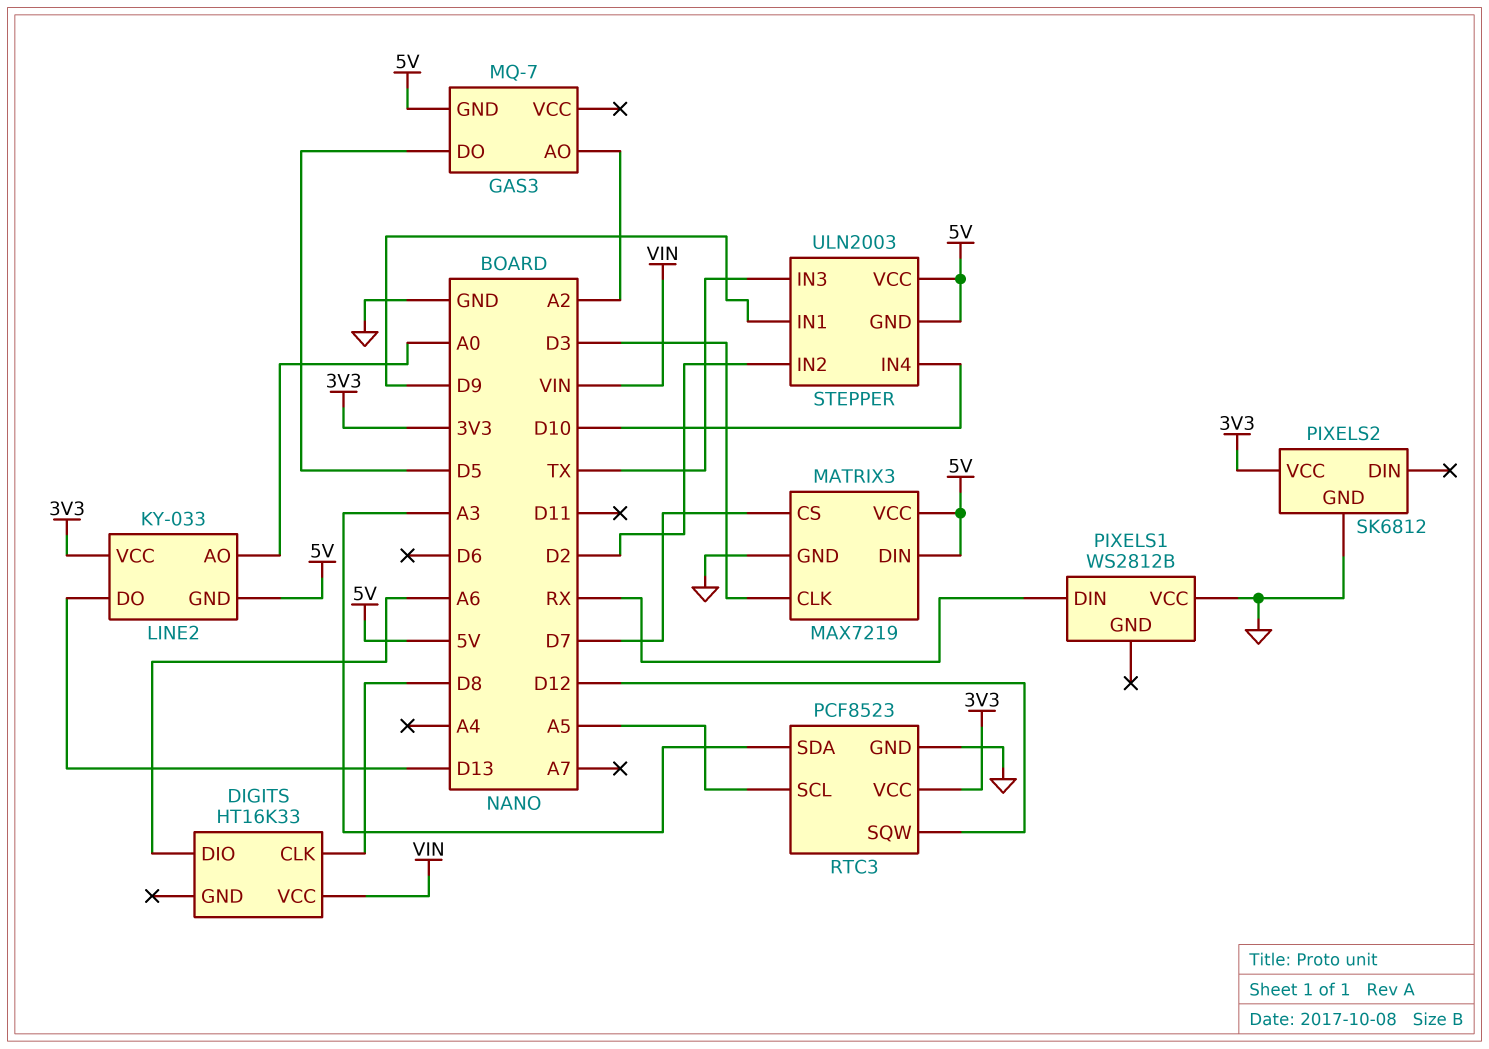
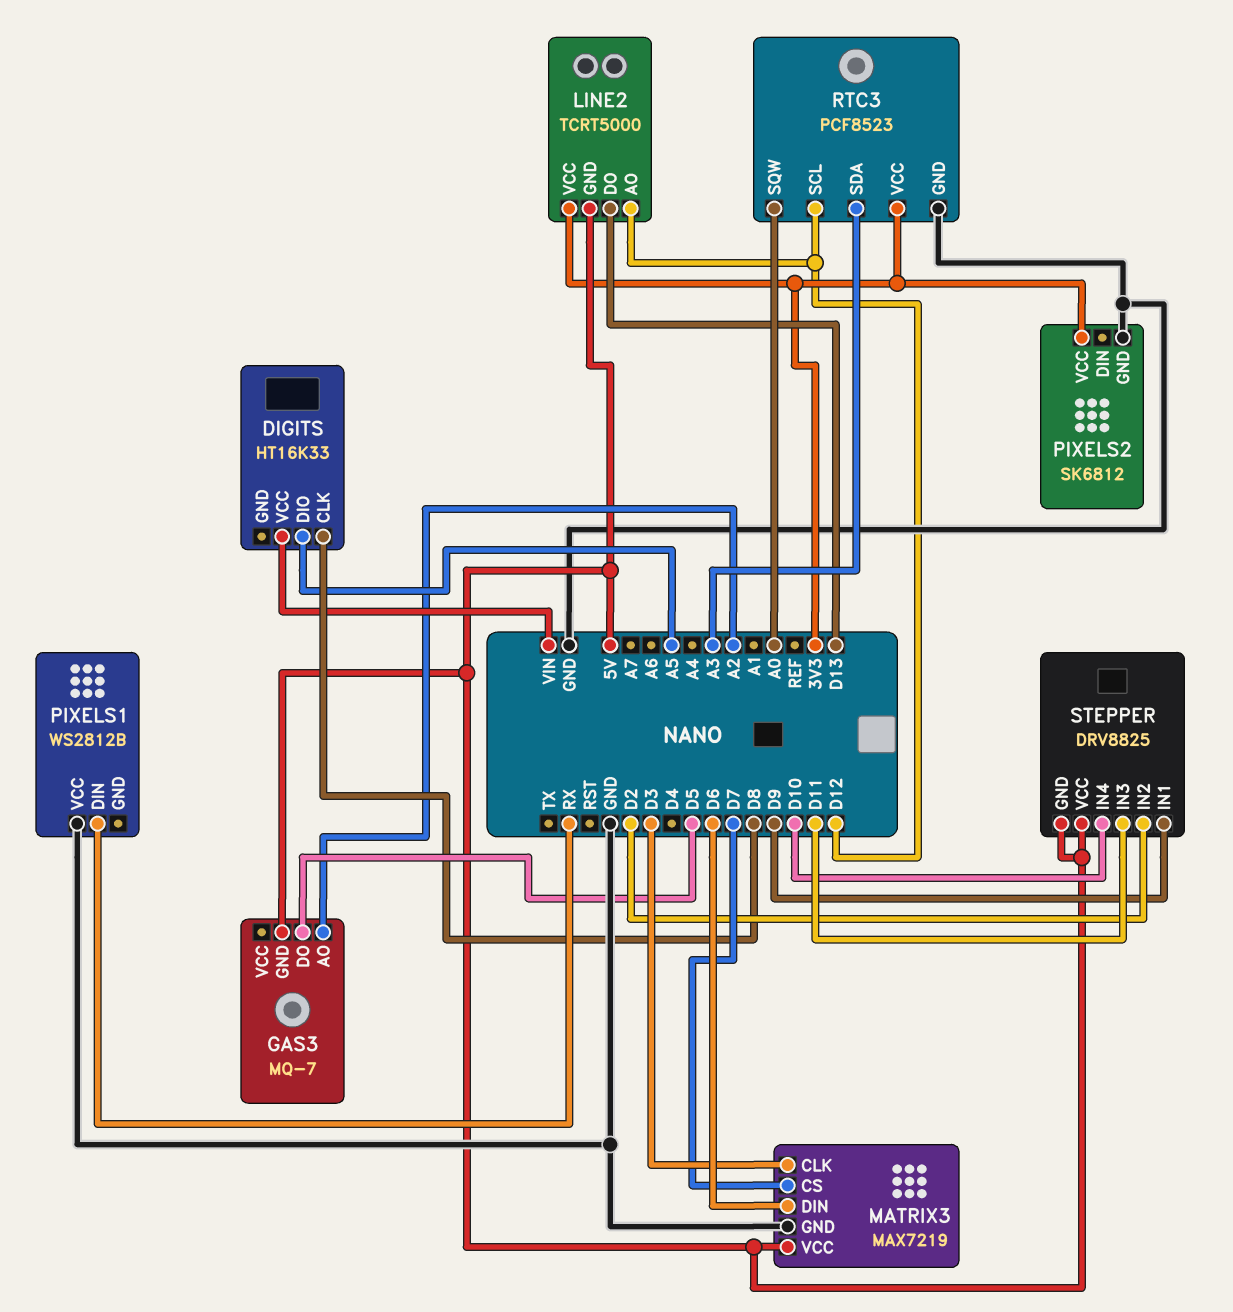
DIGITS pin DIO: A6 -> A5
LINE2: KY-033 -> TCRT5000
LINE2 pin AO: A0 -> D12
MATRIX3 pin DIN: 5V -> D6
RTC3 pin SCL: A5 -> D12
RTC3 pin SQW: D12 -> A0
STEPPER: ULN2003 -> DRV8825
STEPPER pin IN3: TX -> D11

